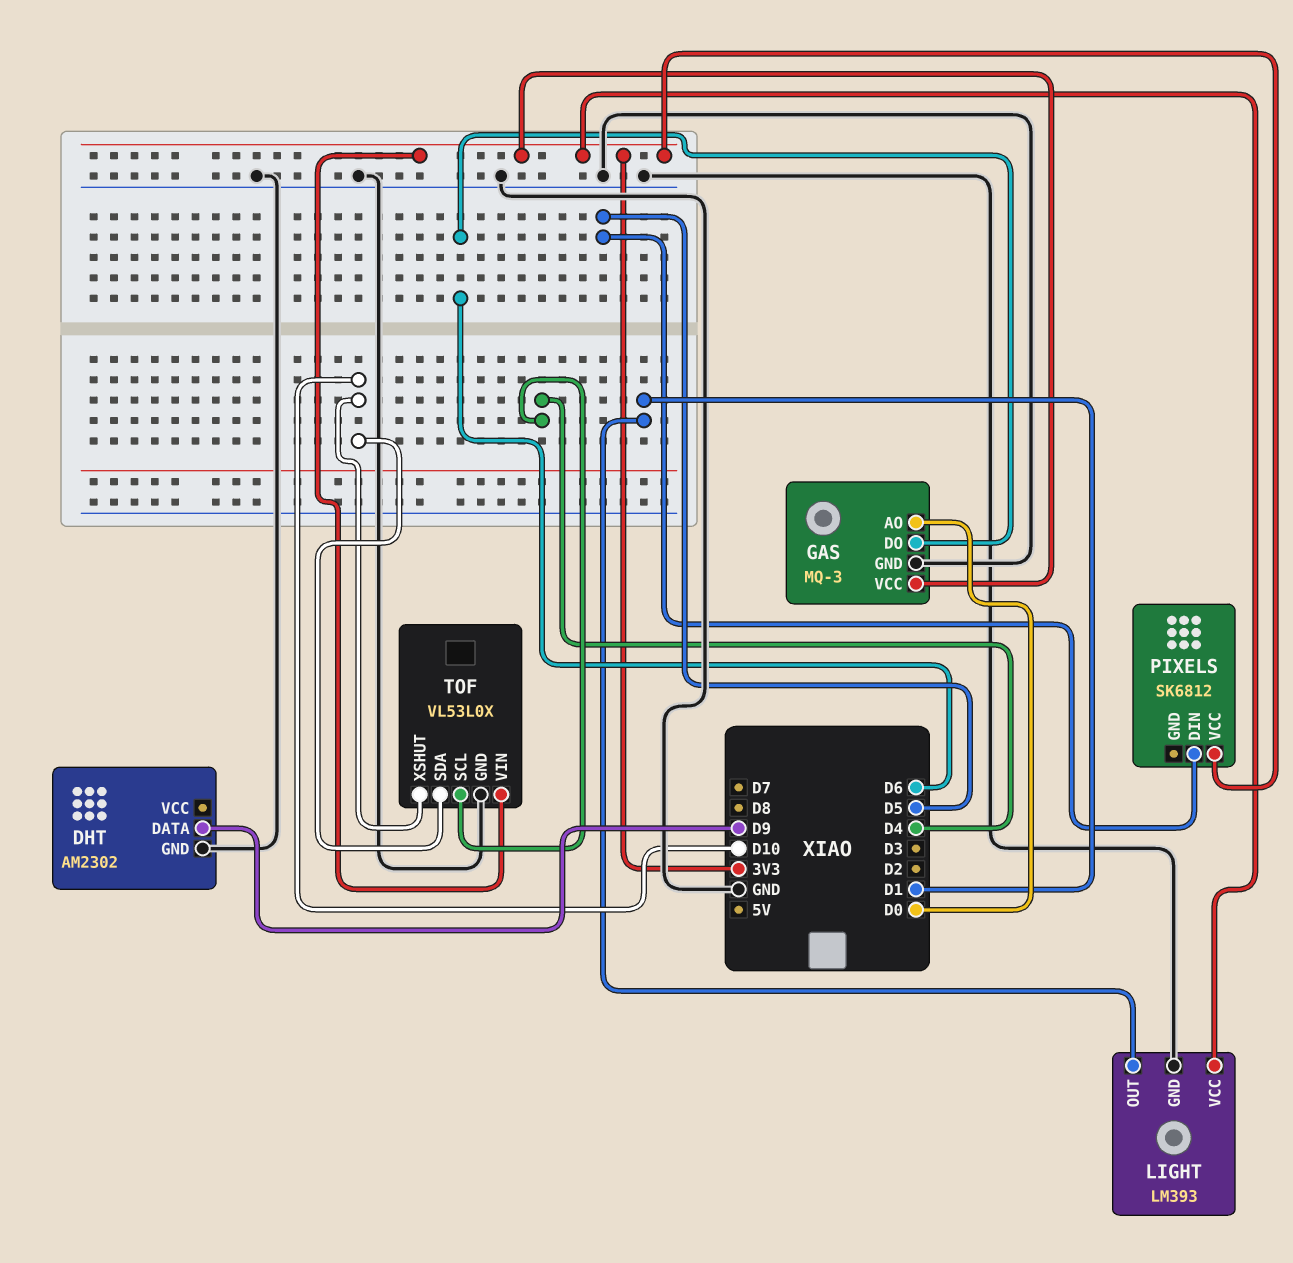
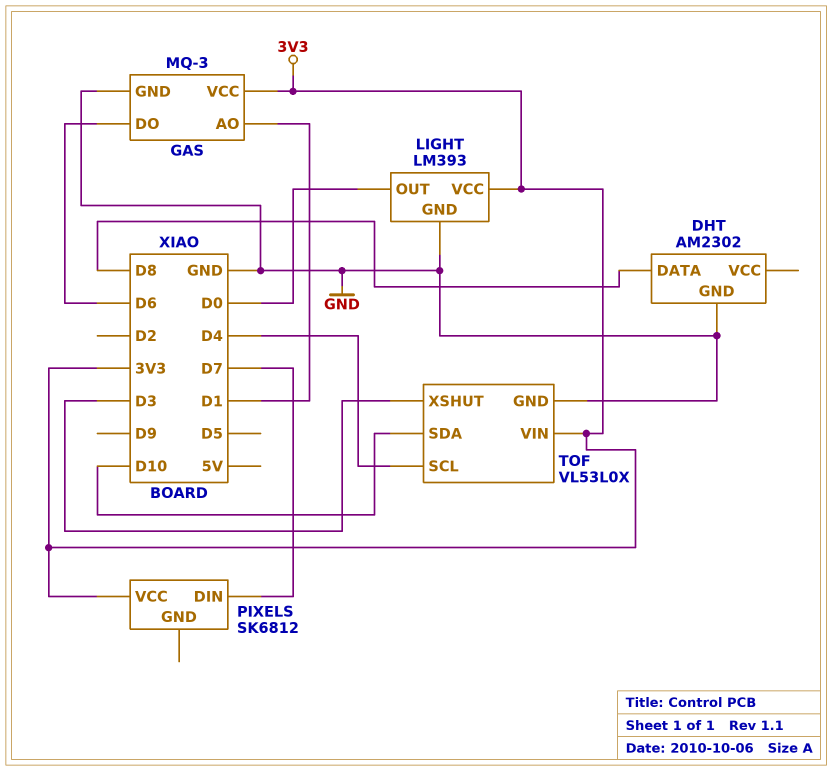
DHT pin DATA: D9 -> D8
GAS pin AO: D0 -> D1
LIGHT pin OUT: D1 -> D0
PIXELS pin DIN: D5 -> D7
TOF pin XSHUT: D10 -> D3

